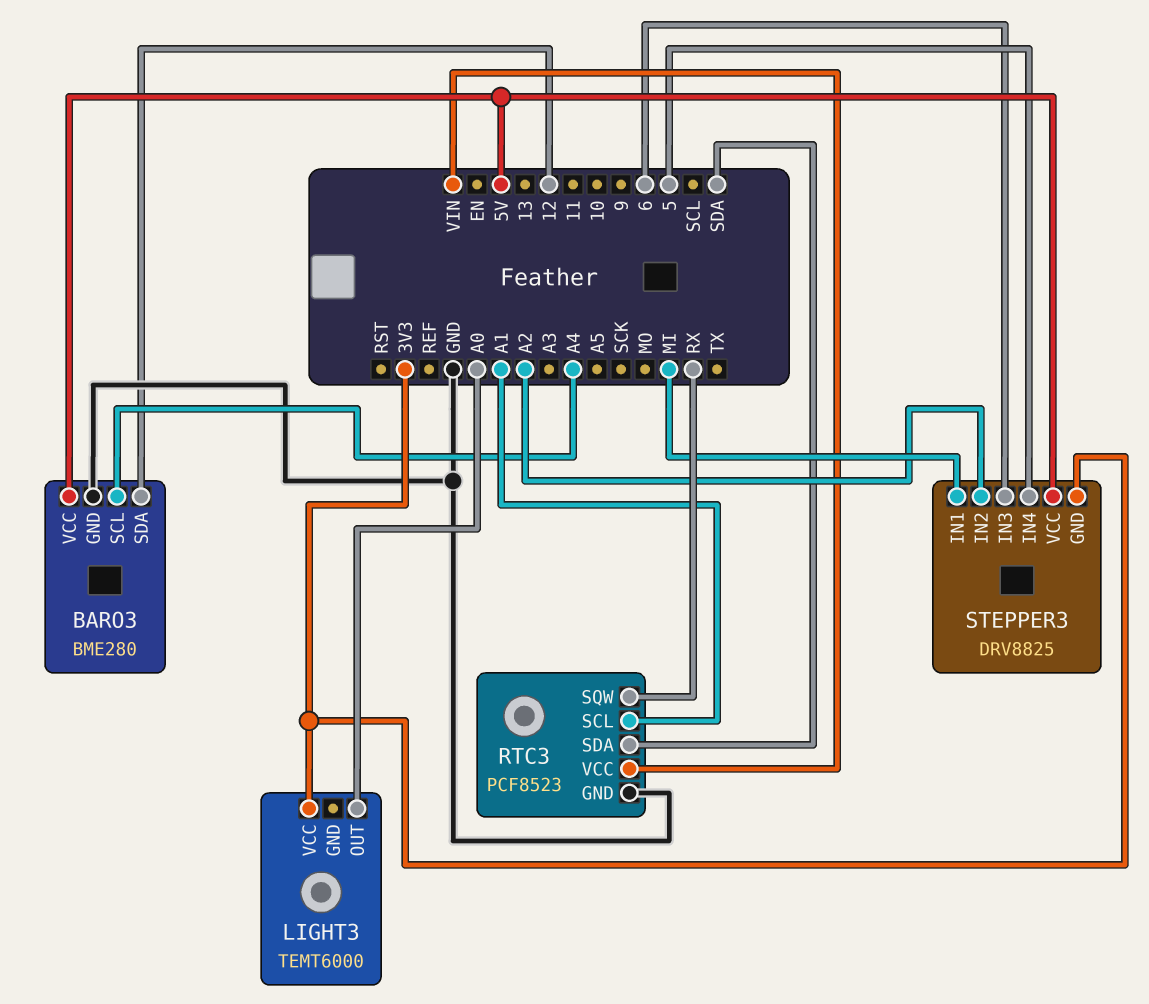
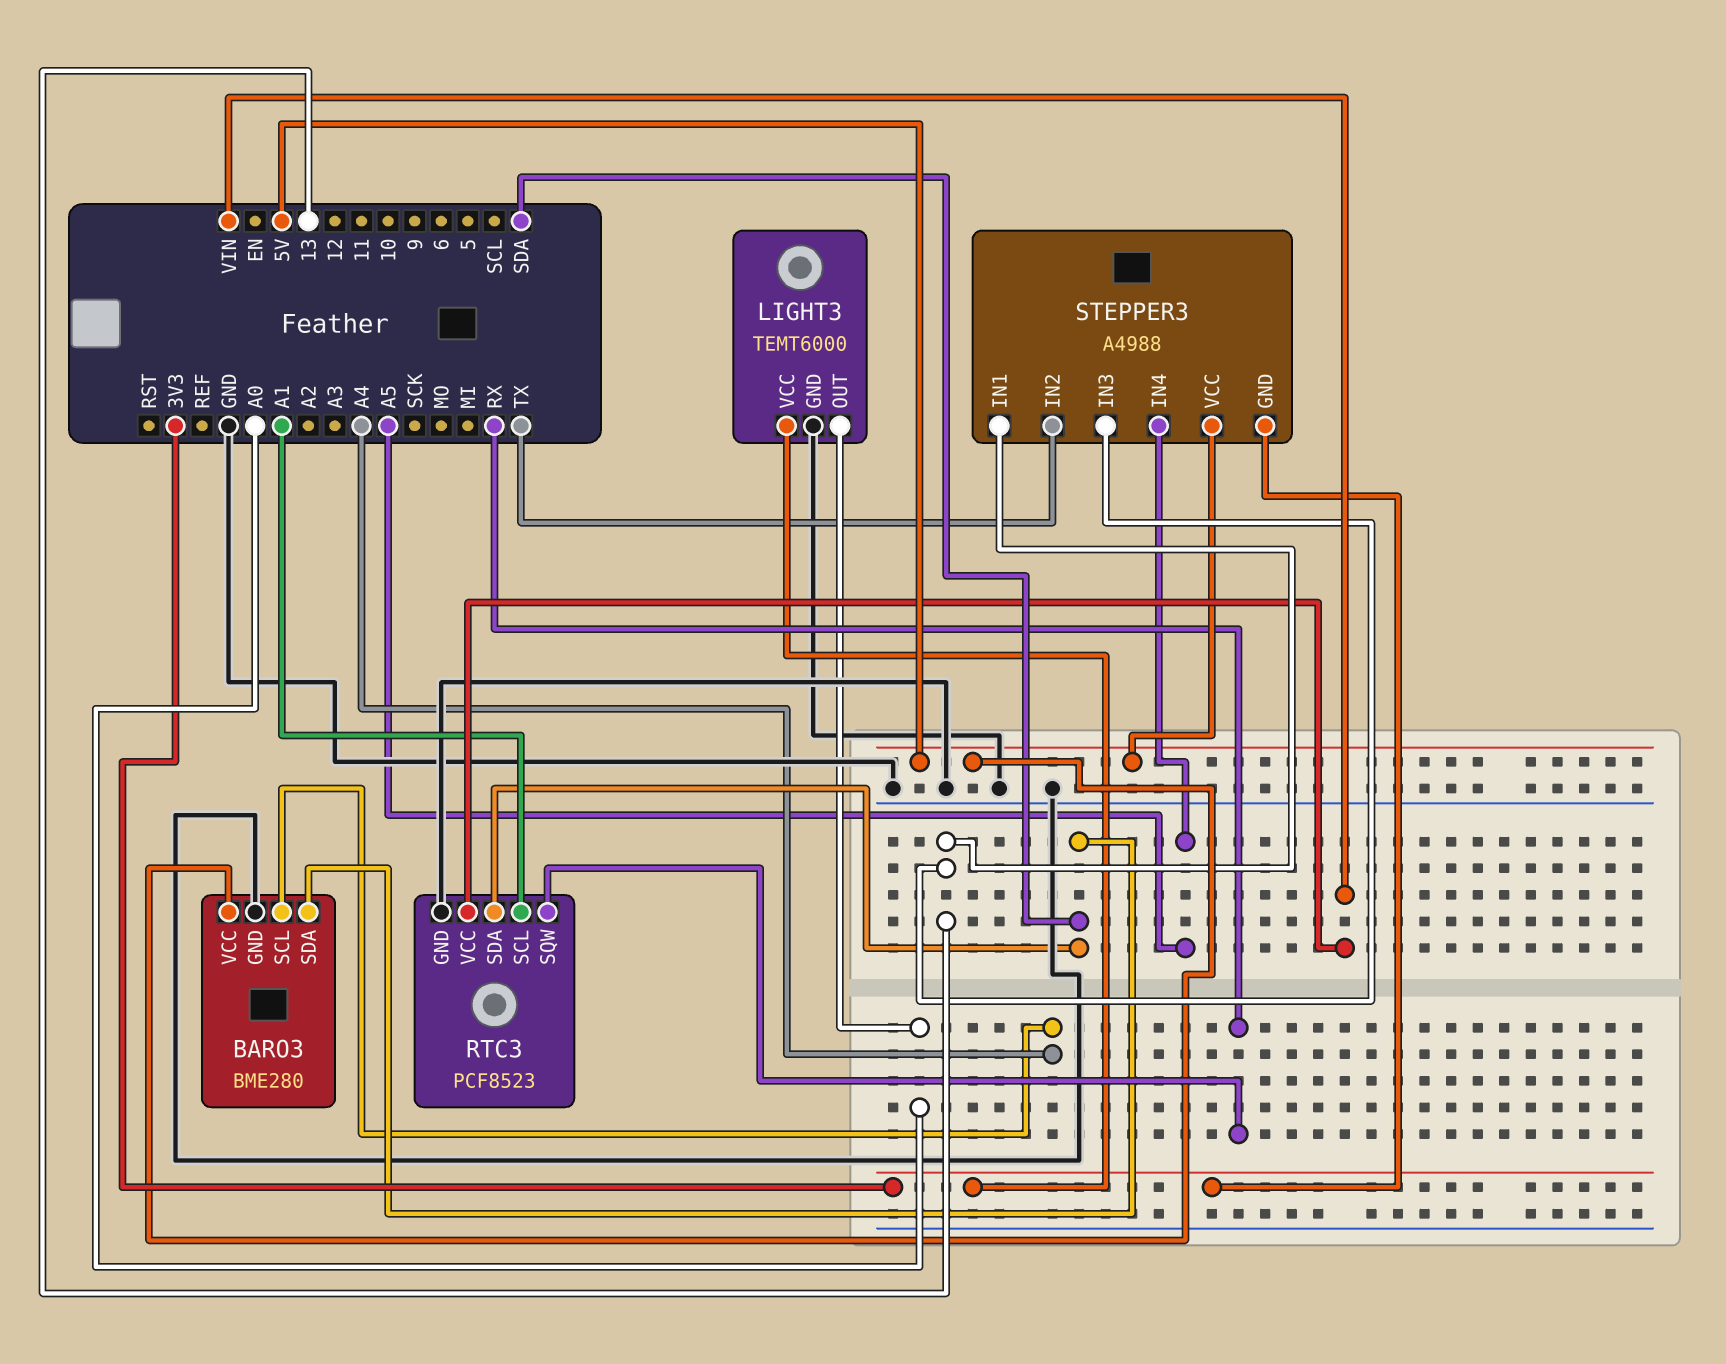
BARO3 pin SDA: 12 -> SDA
LIGHT3 pin GND: none -> GND
STEPPER3: DRV8825 -> A4988
STEPPER3 pin IN1: MI -> 13
STEPPER3 pin IN2: A2 -> TX
STEPPER3 pin IN3: 6 -> 13
STEPPER3 pin IN4: 5 -> A5

